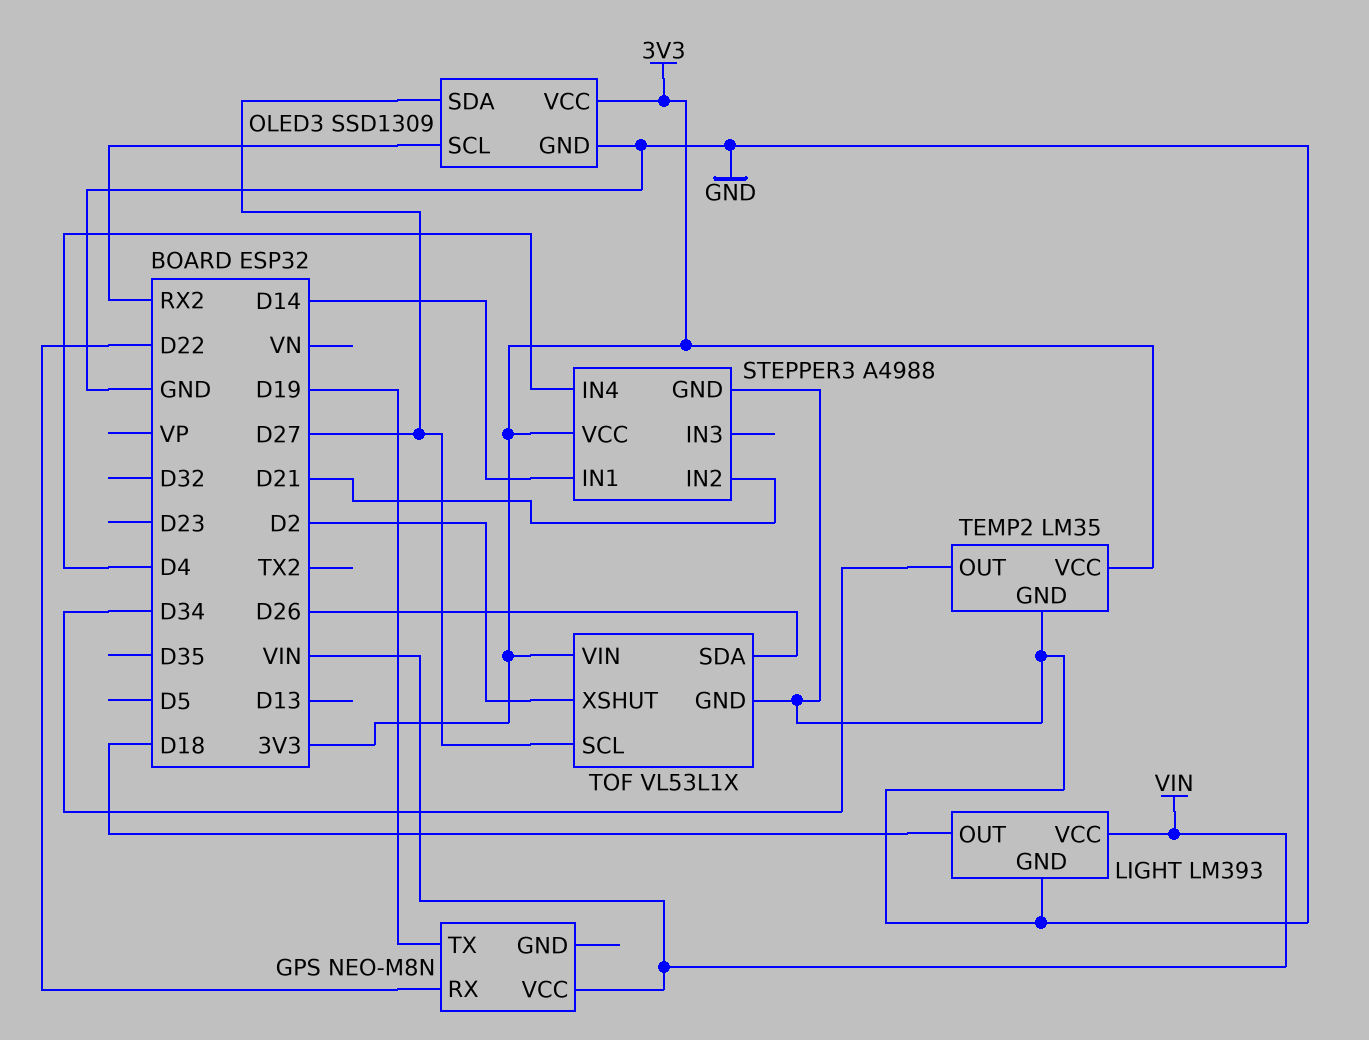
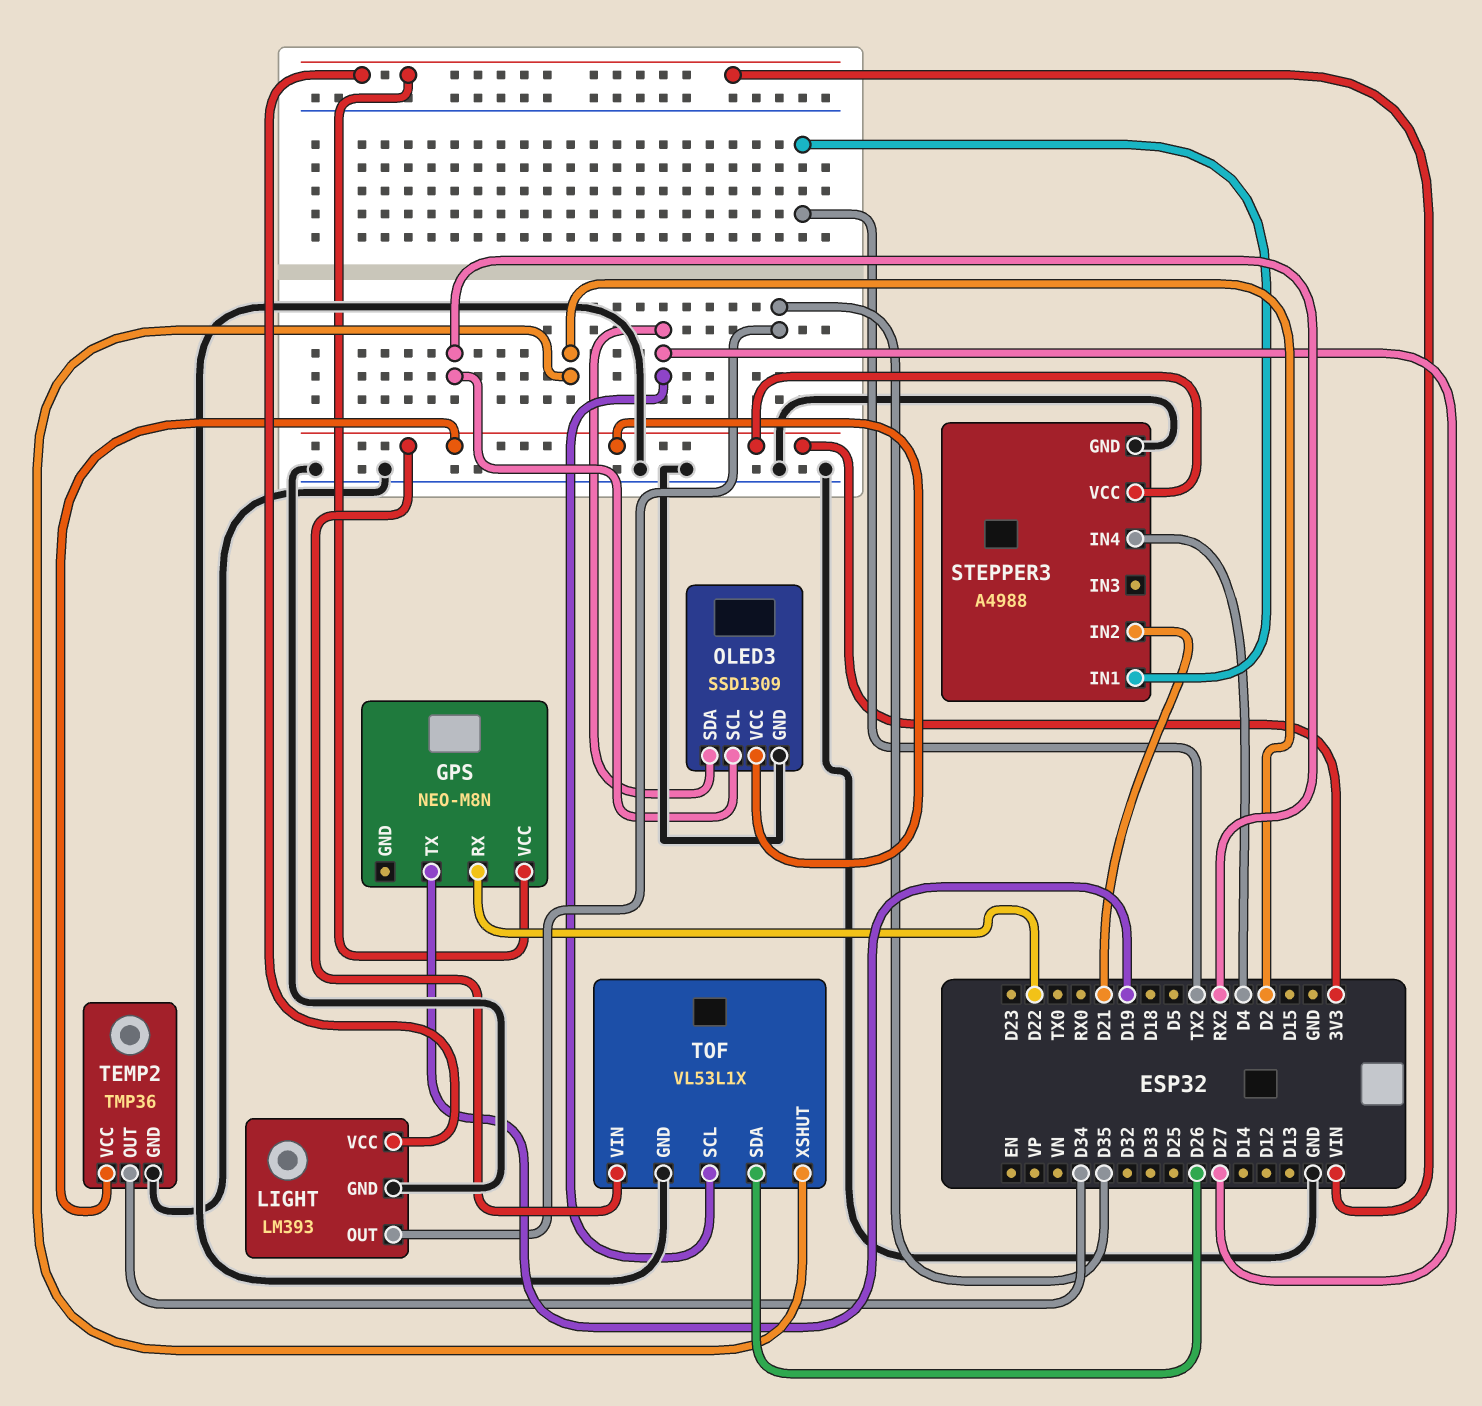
LIGHT pin OUT: D18 -> D35
STEPPER3 pin IN1: D14 -> TX2
TEMP2: LM35 -> TMP36

